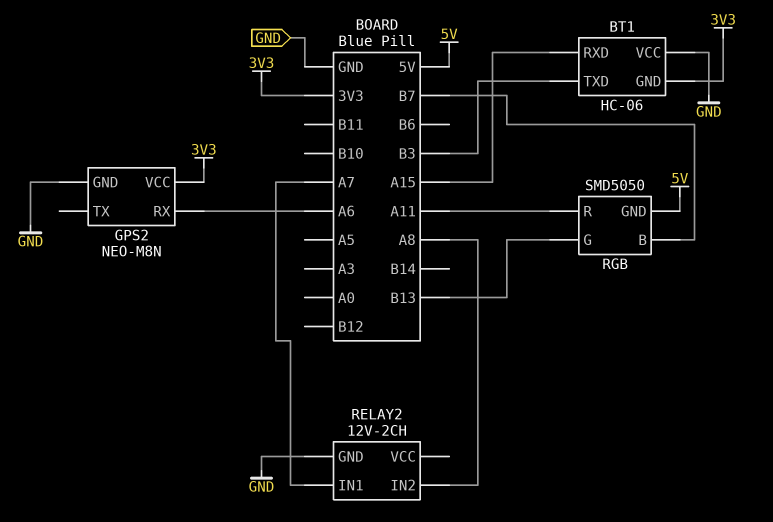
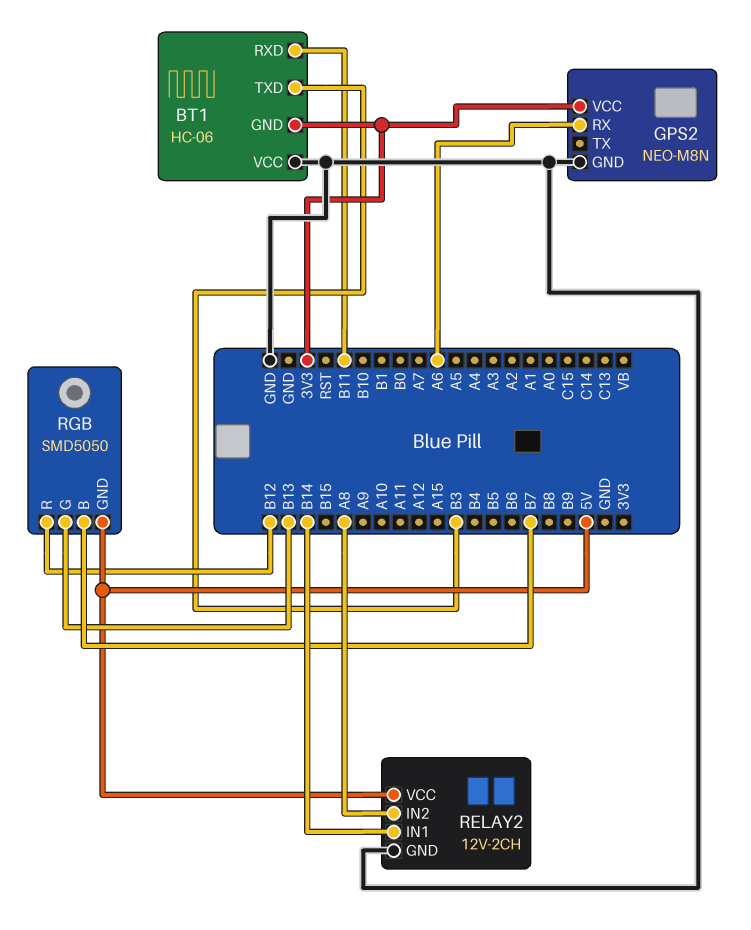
BT1 pin RXD: A15 -> B11
RELAY2 pin IN1: A7 -> B14
RELAY2 pin VCC: none -> 5V
RGB pin R: A11 -> B12

